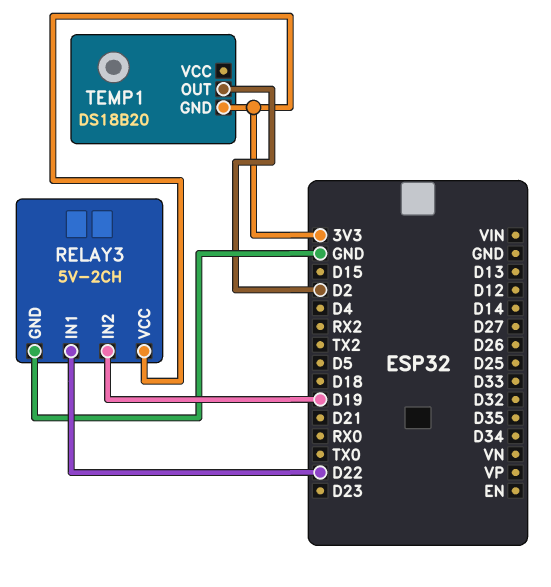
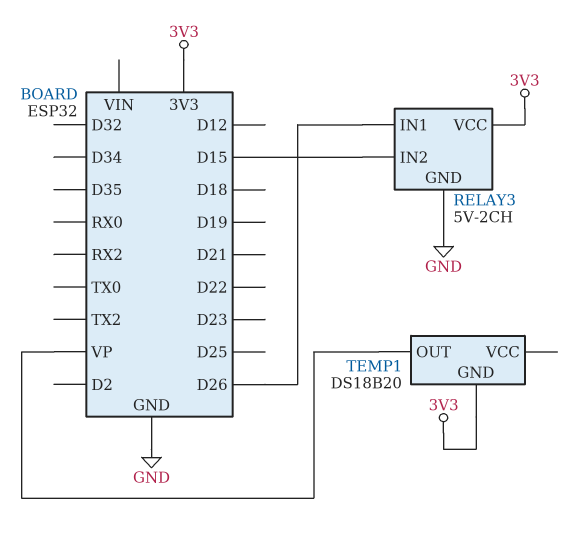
RELAY3 pin IN1: D22 -> D26
RELAY3 pin IN2: D19 -> D15
TEMP1 pin OUT: D2 -> VP

